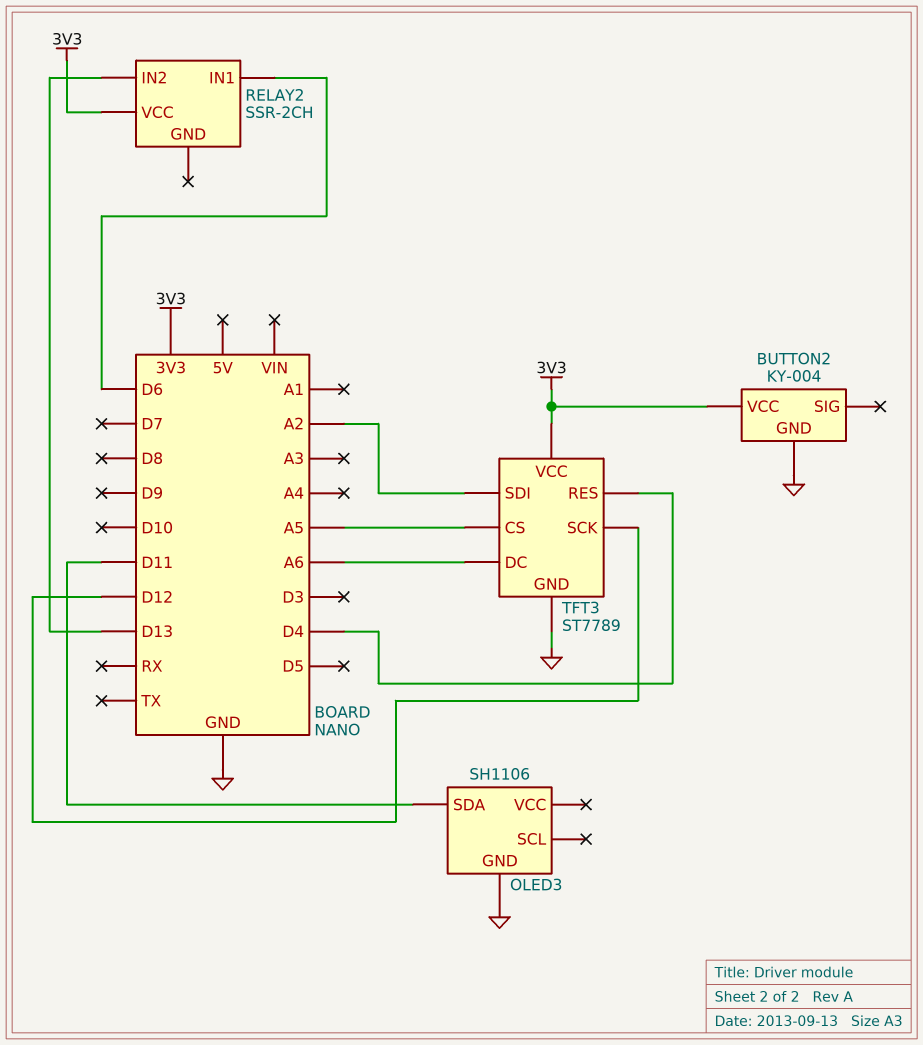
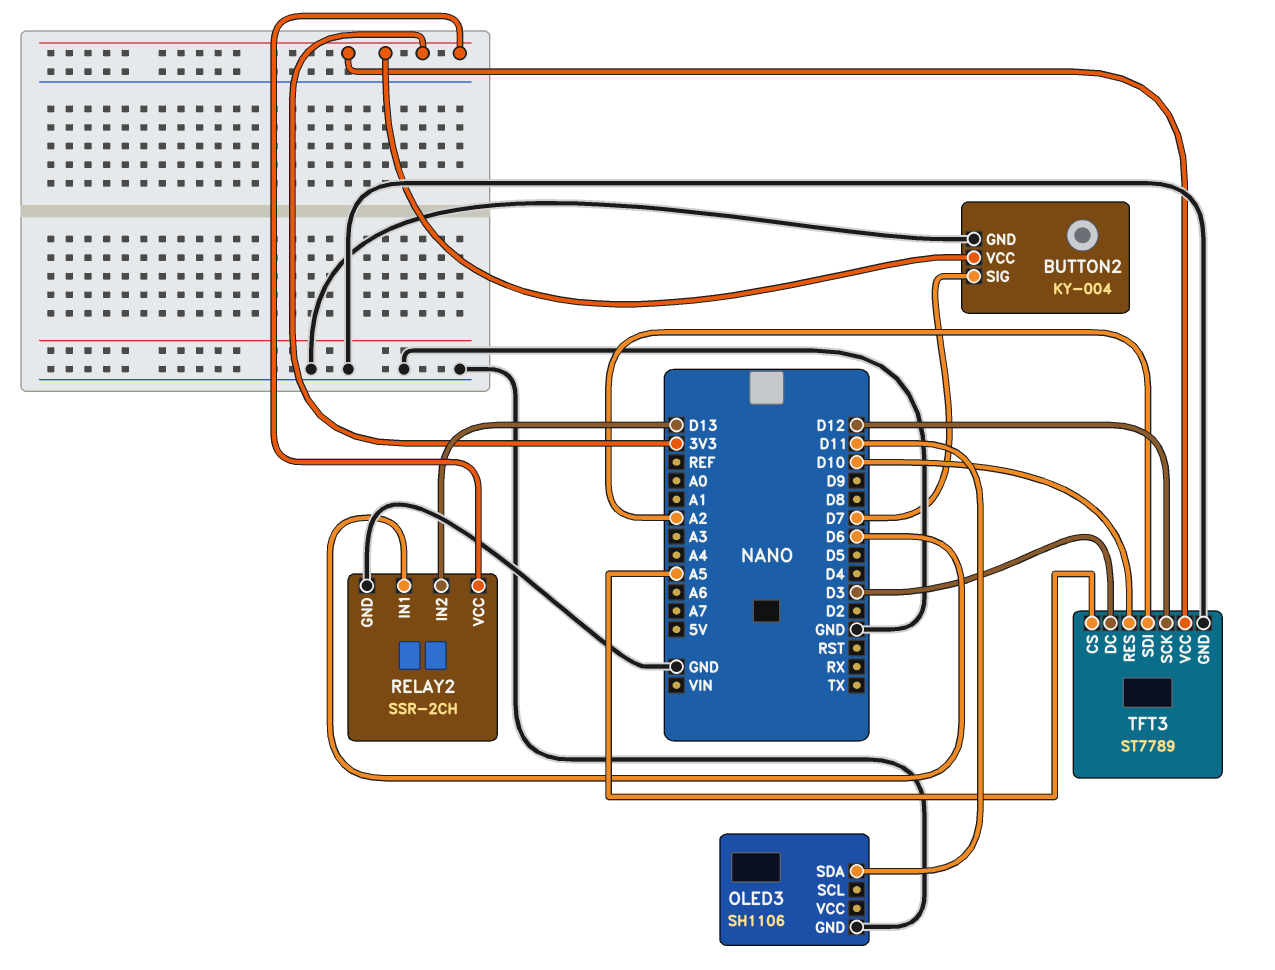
BUTTON2 pin SIG: none -> D7
RELAY2 pin GND: none -> GND
TFT3 pin DC: A6 -> D3
TFT3 pin RES: D4 -> D10

